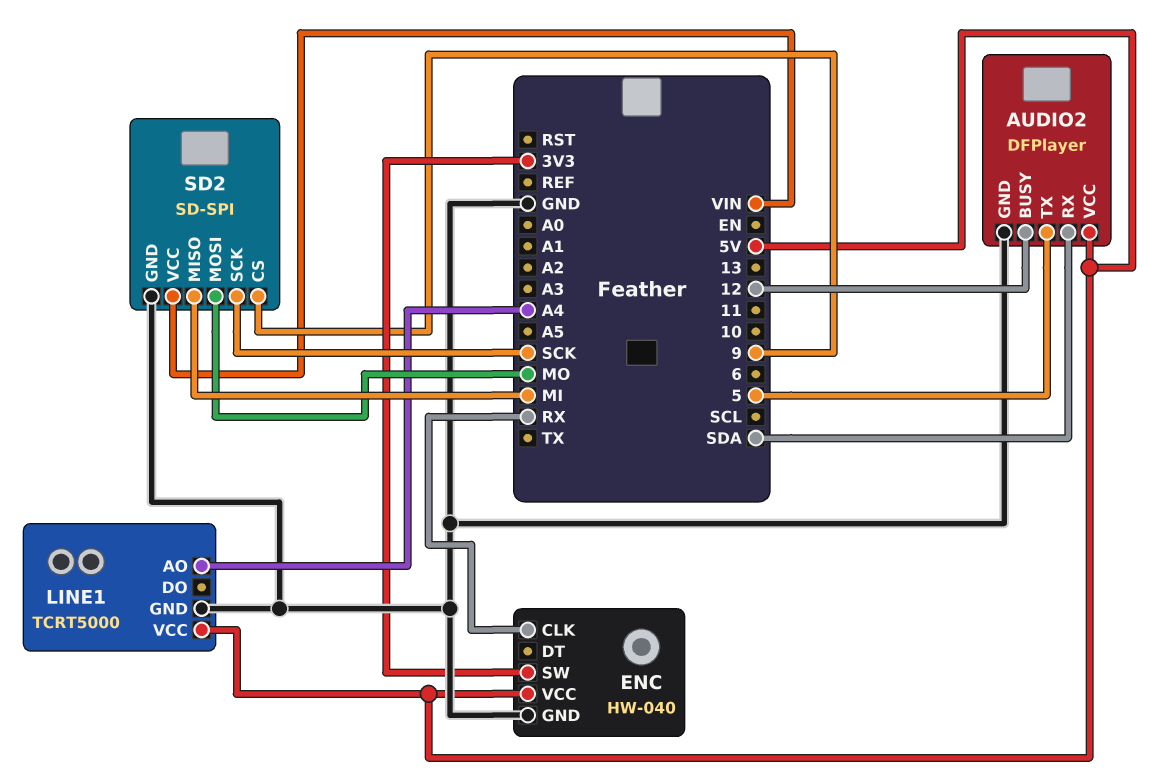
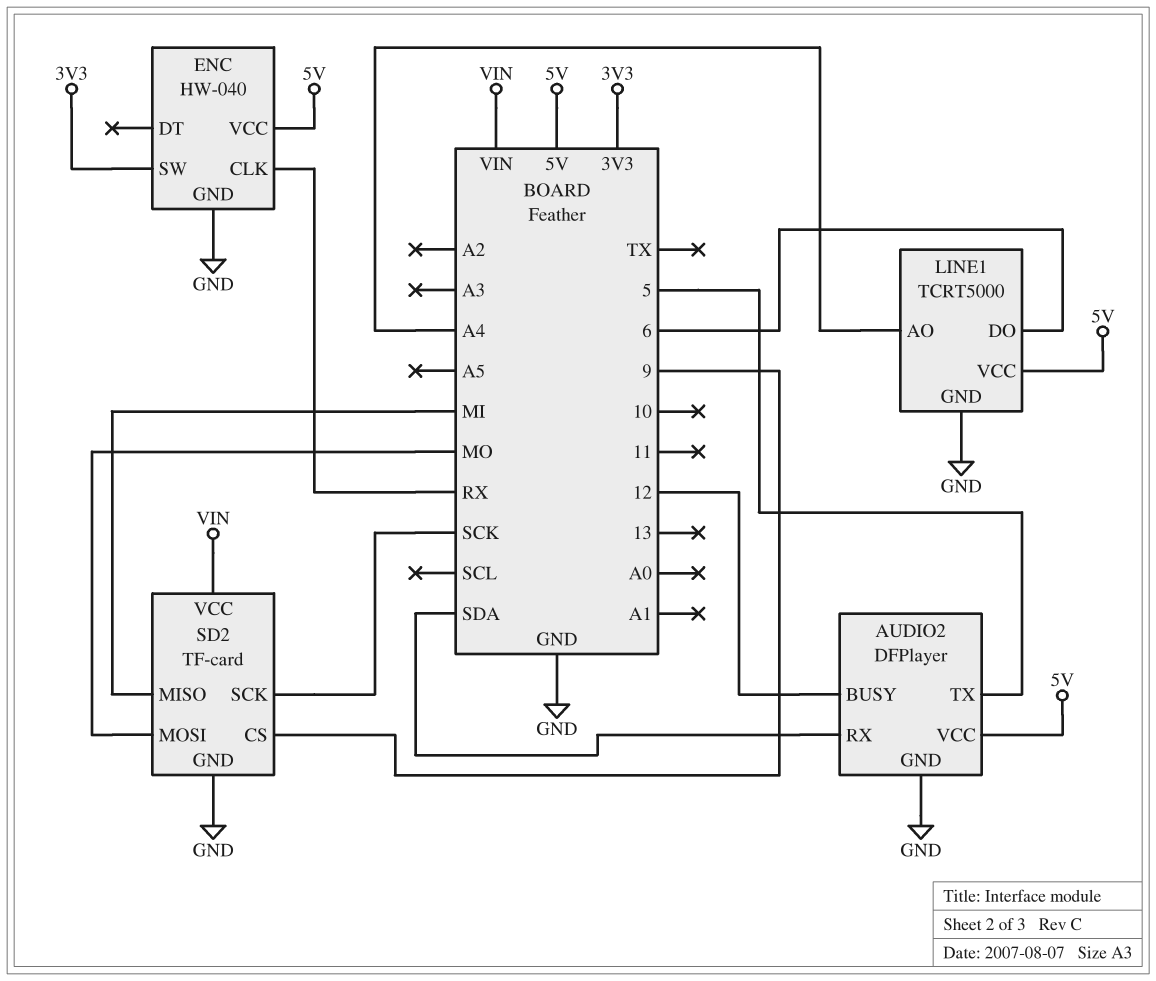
LINE1 pin DO: none -> 6
SD2: SD-SPI -> TF-card

